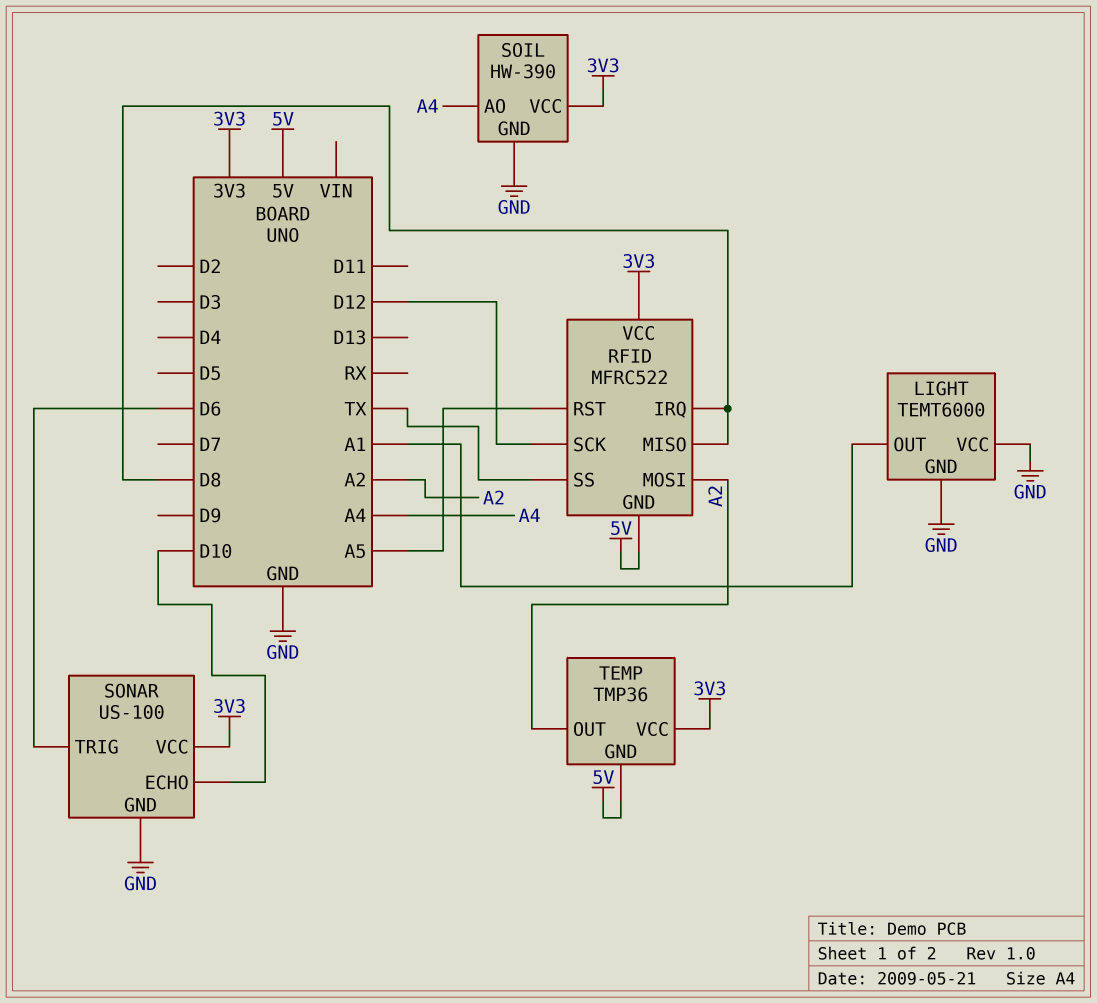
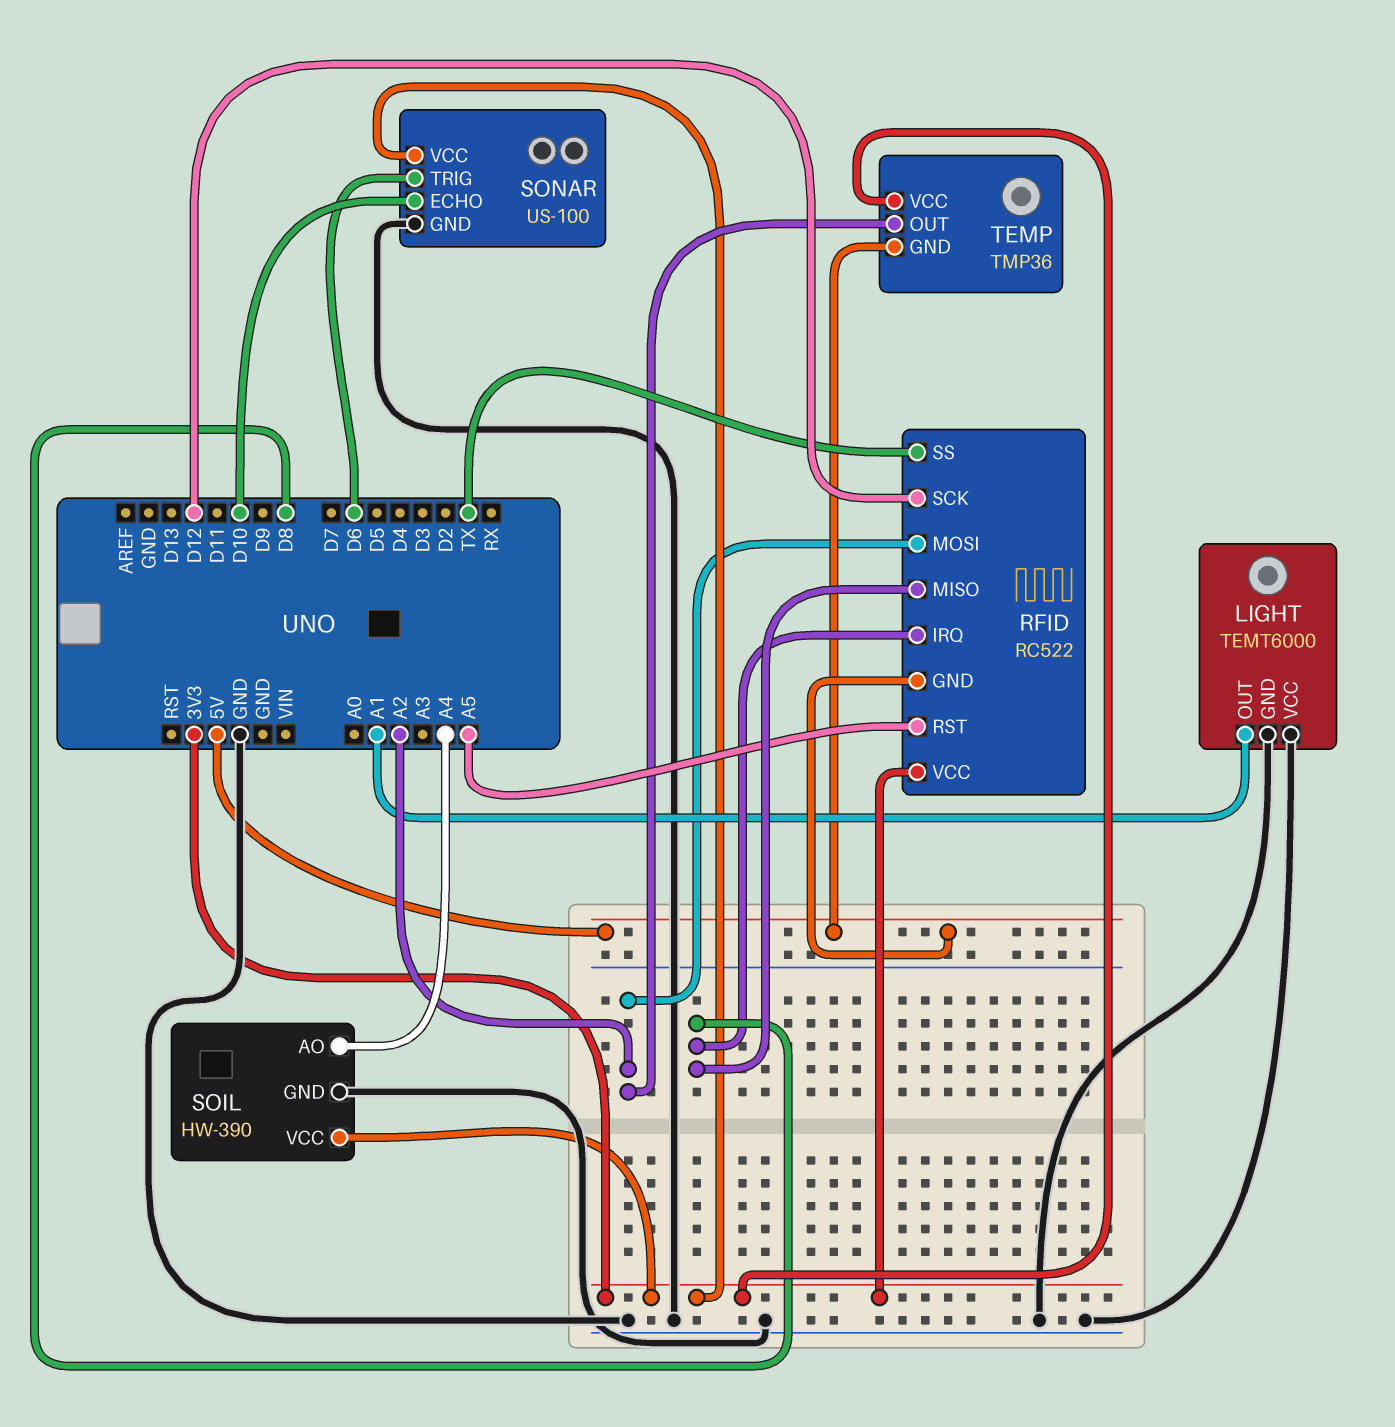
RFID: MFRC522 -> RC522

